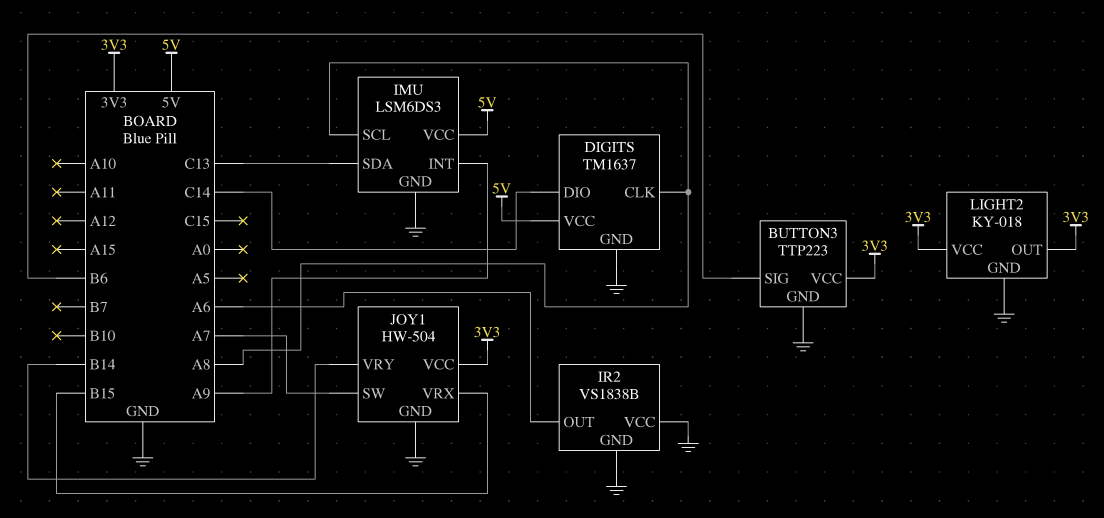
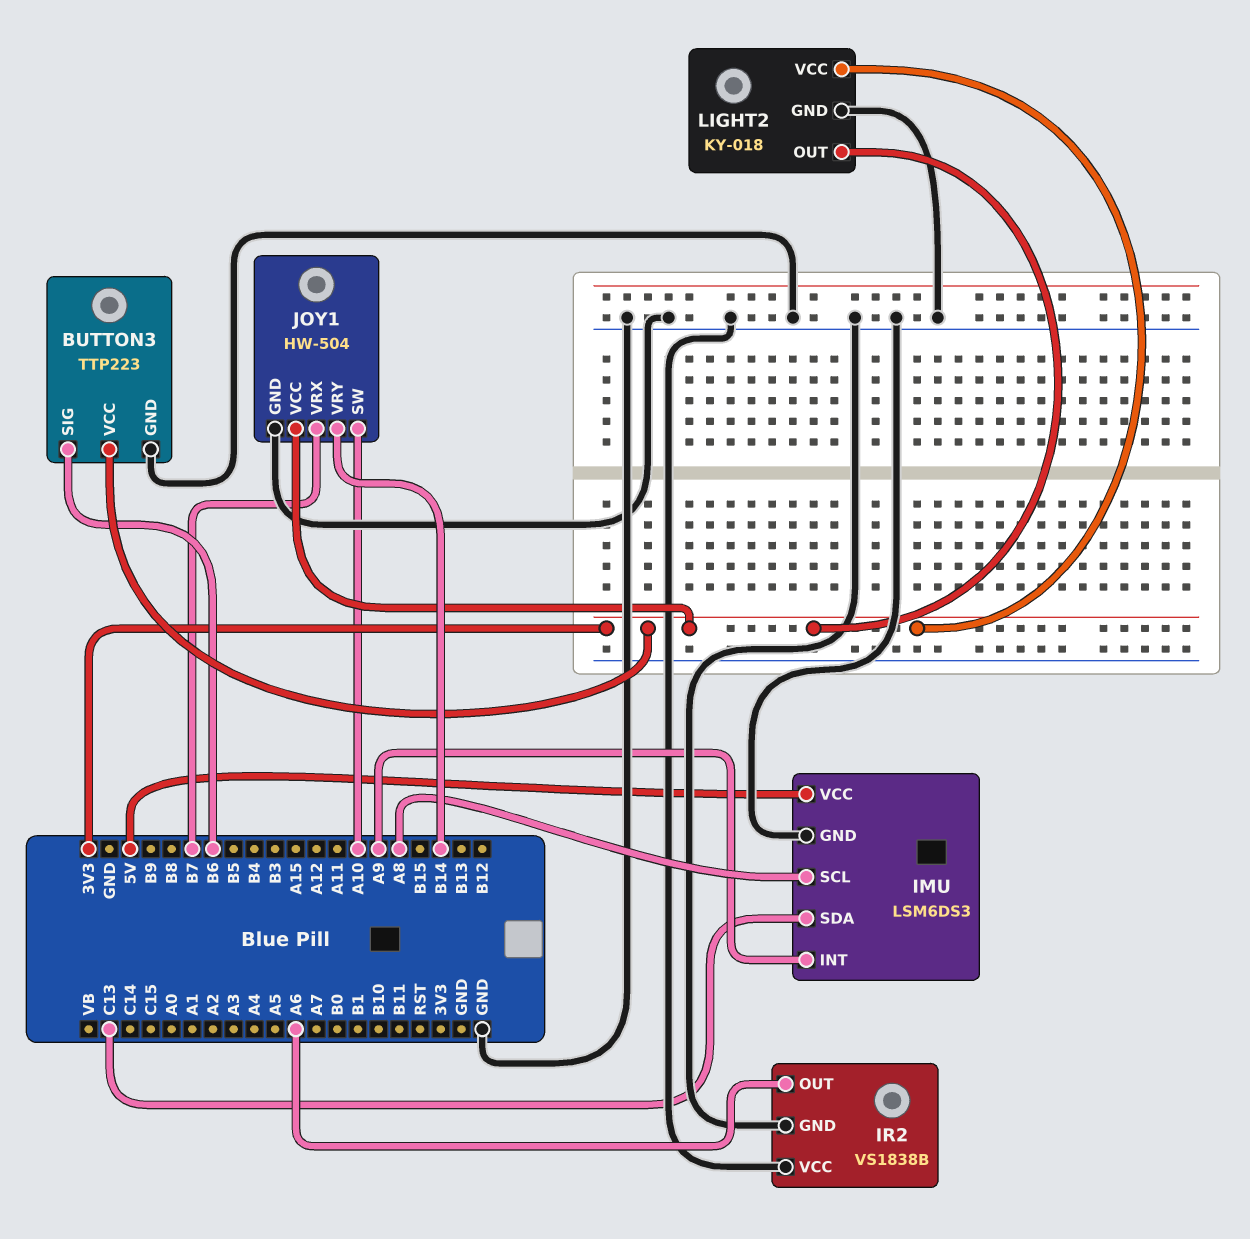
DIGITS: TM1637 -> none
DIGITS pin CLK: A8 -> none
DIGITS pin DIO: C14 -> none
DIGITS pin GND: GND -> none
DIGITS pin VCC: 5V -> none
JOY1 pin SW: A7 -> A10
JOY1 pin VRX: B15 -> B7

